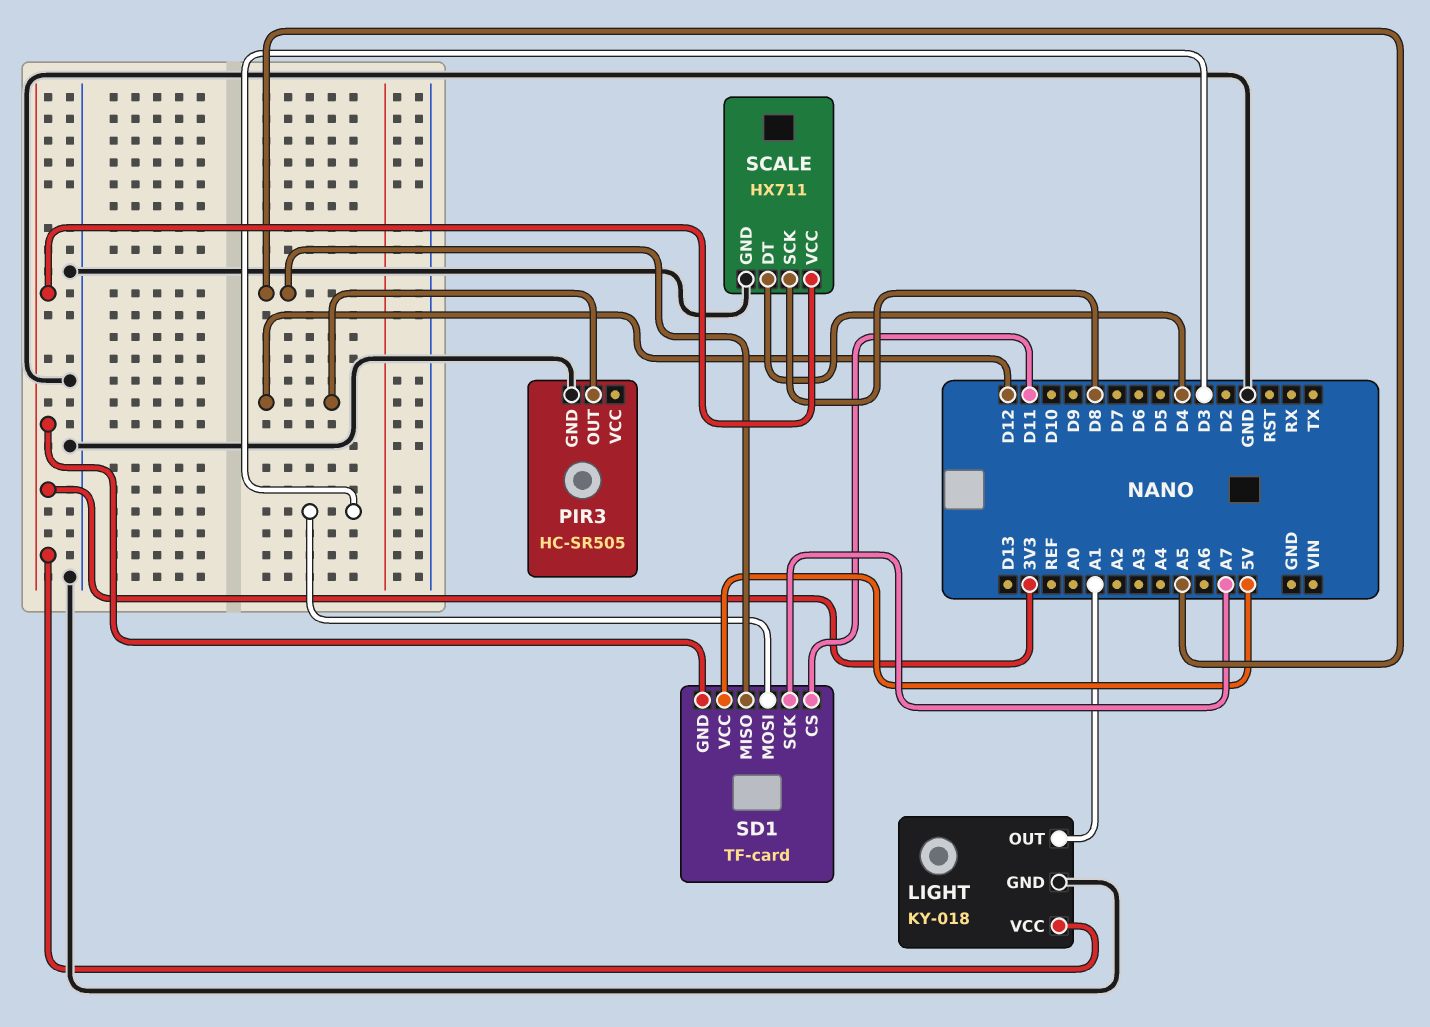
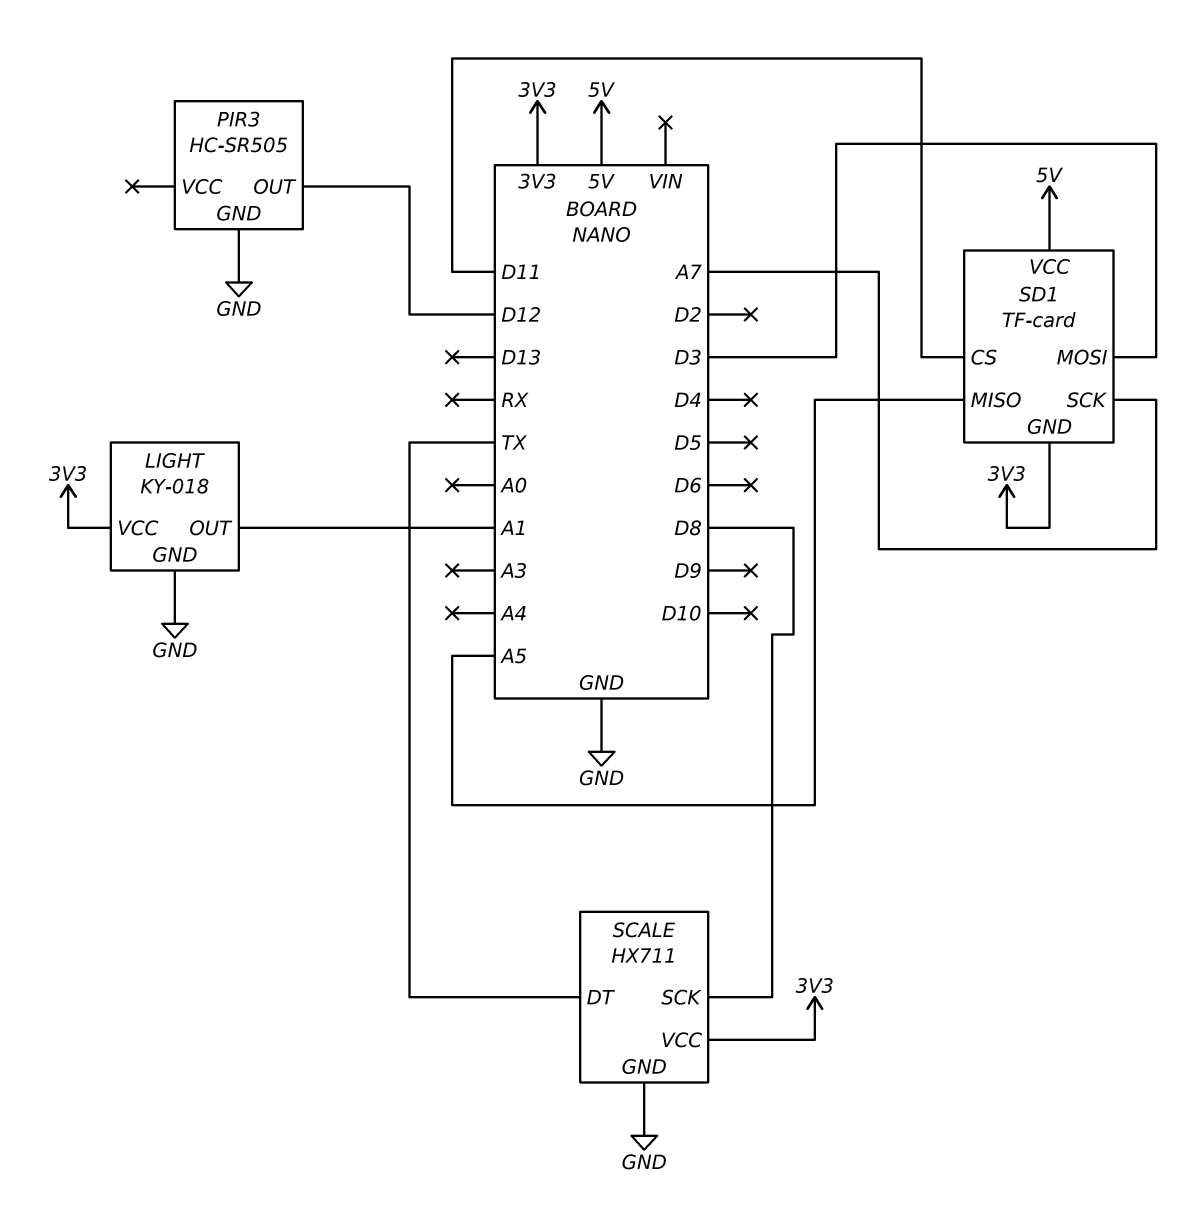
SCALE pin DT: D4 -> TX

